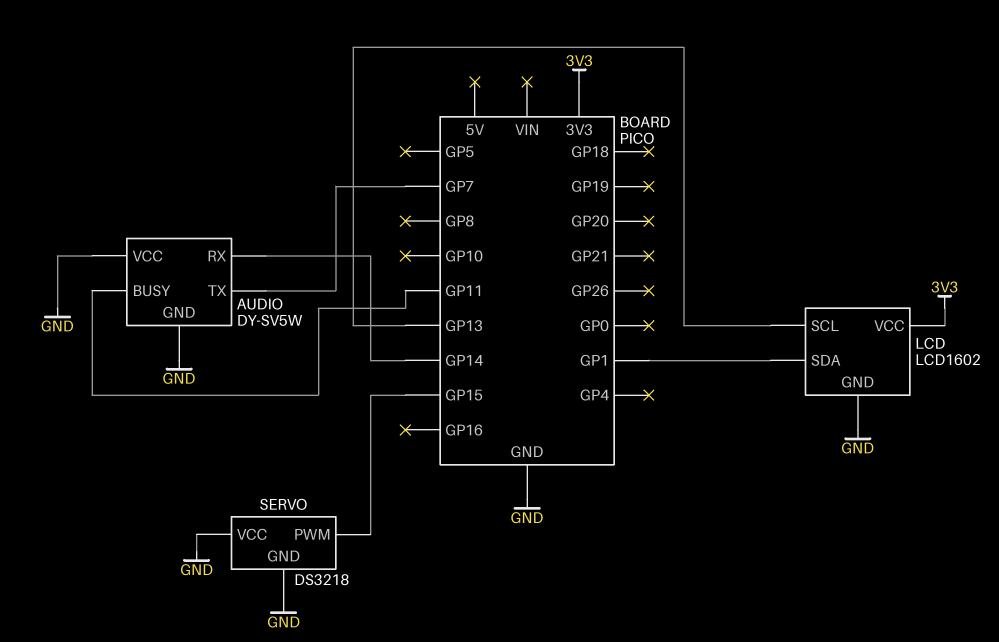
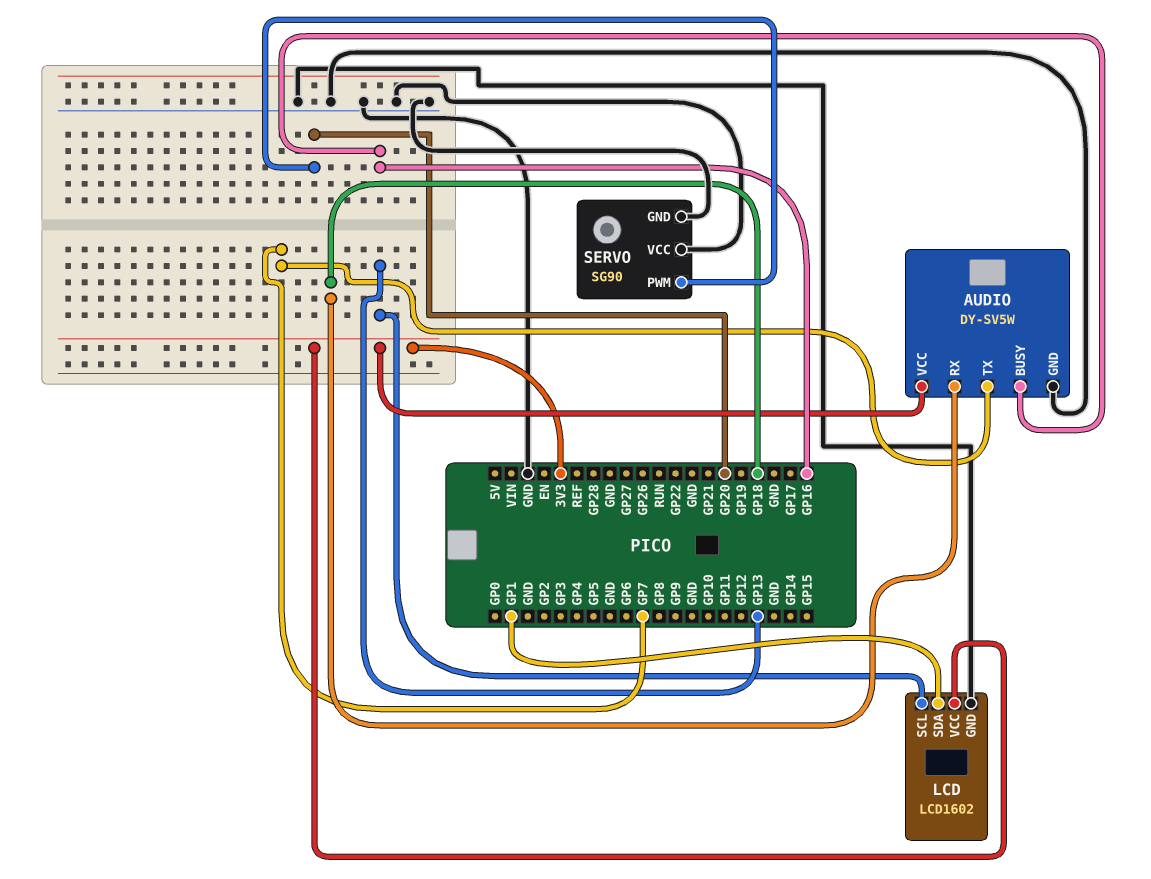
AUDIO pin BUSY: GP11 -> GP16
AUDIO pin RX: GP14 -> GP18
AUDIO pin VCC: GND -> 3V3
SERVO: DS3218 -> SG90
SERVO pin PWM: GP15 -> GP20

